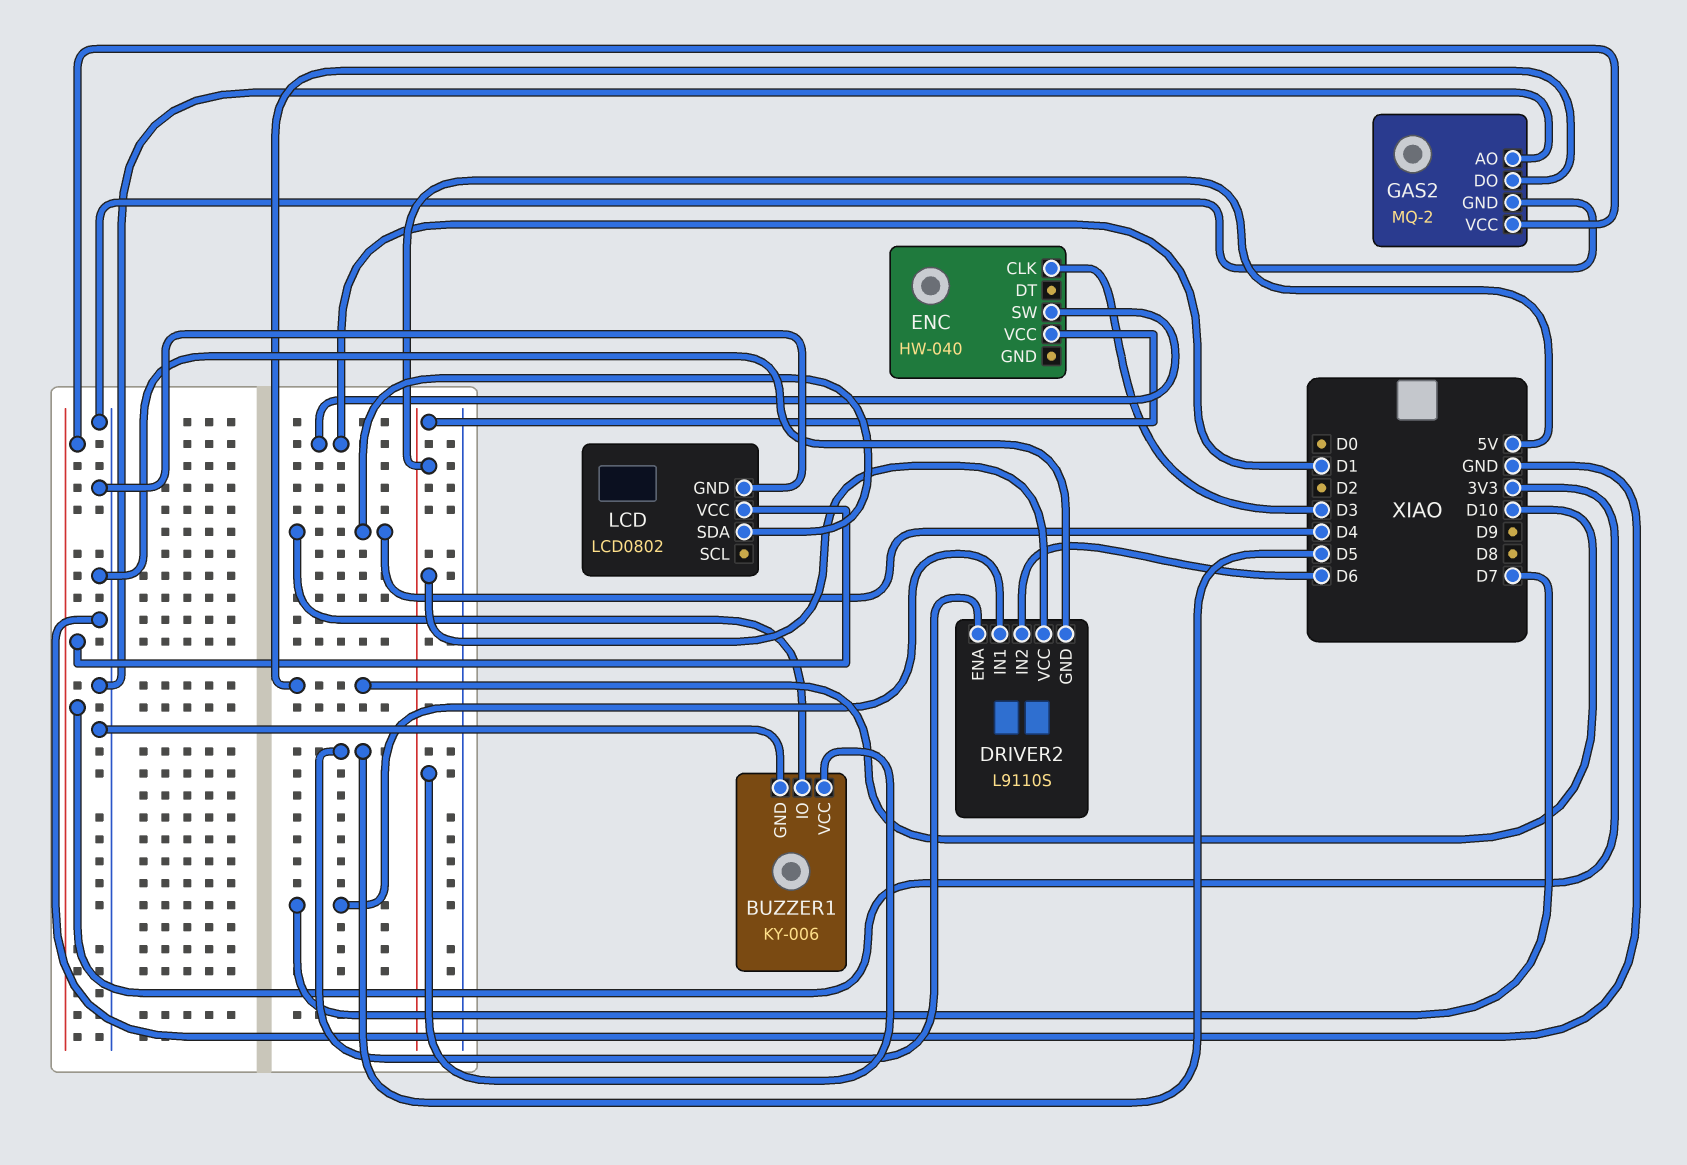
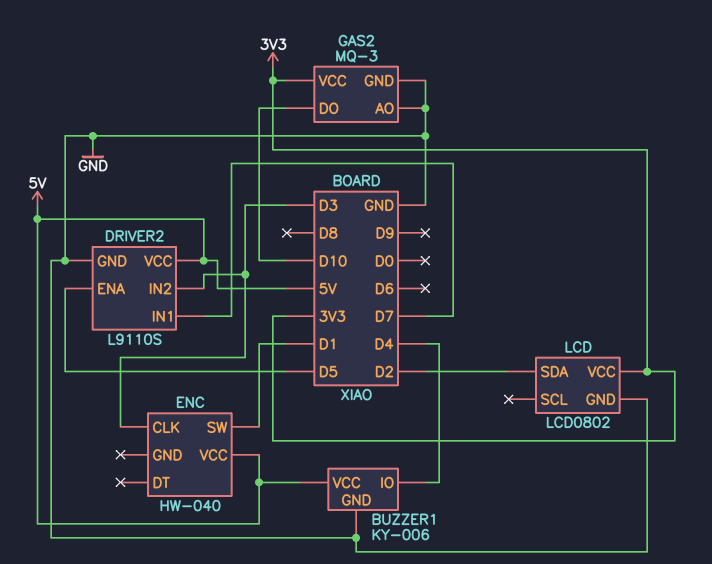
DRIVER2 pin IN2: D6 -> D3
GAS2: MQ-2 -> MQ-3
LCD pin SDA: D4 -> D2

